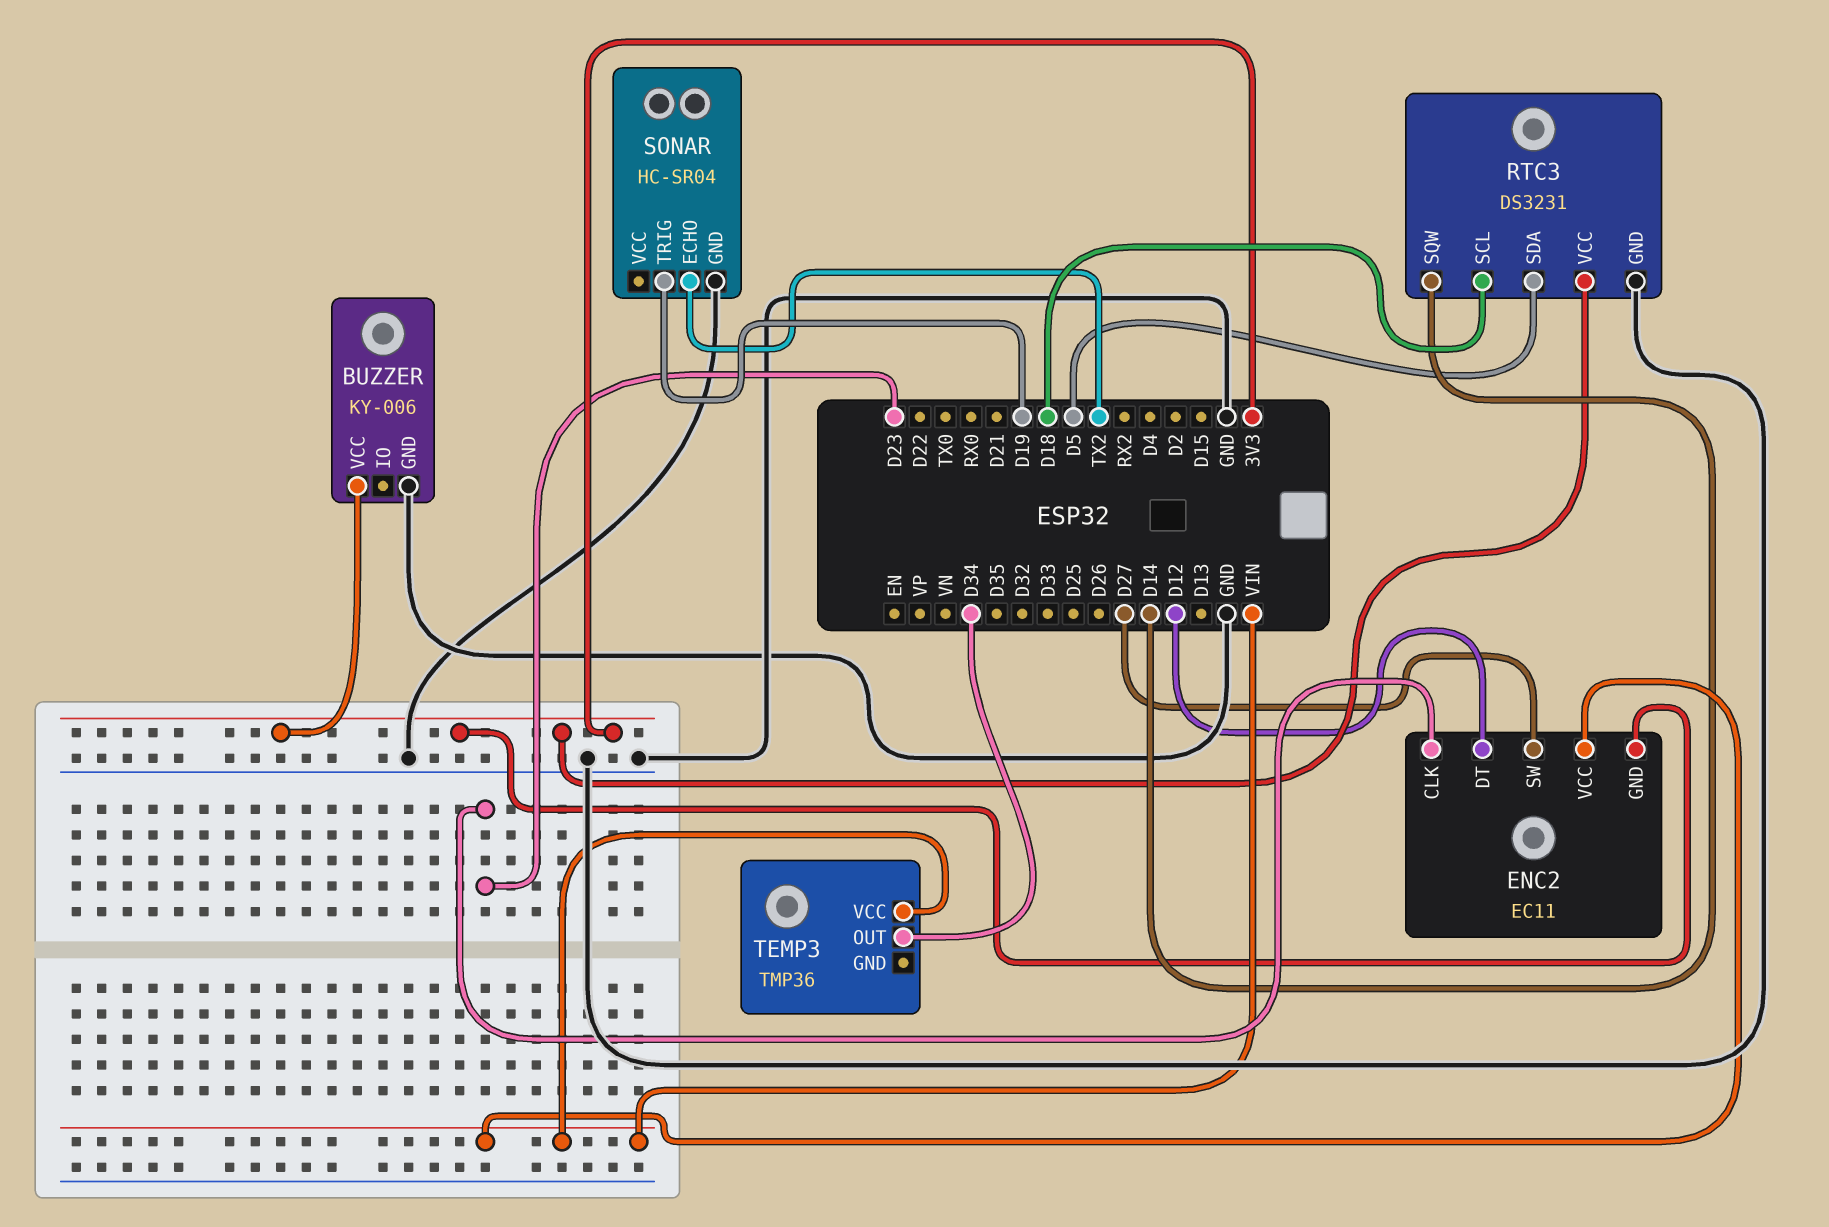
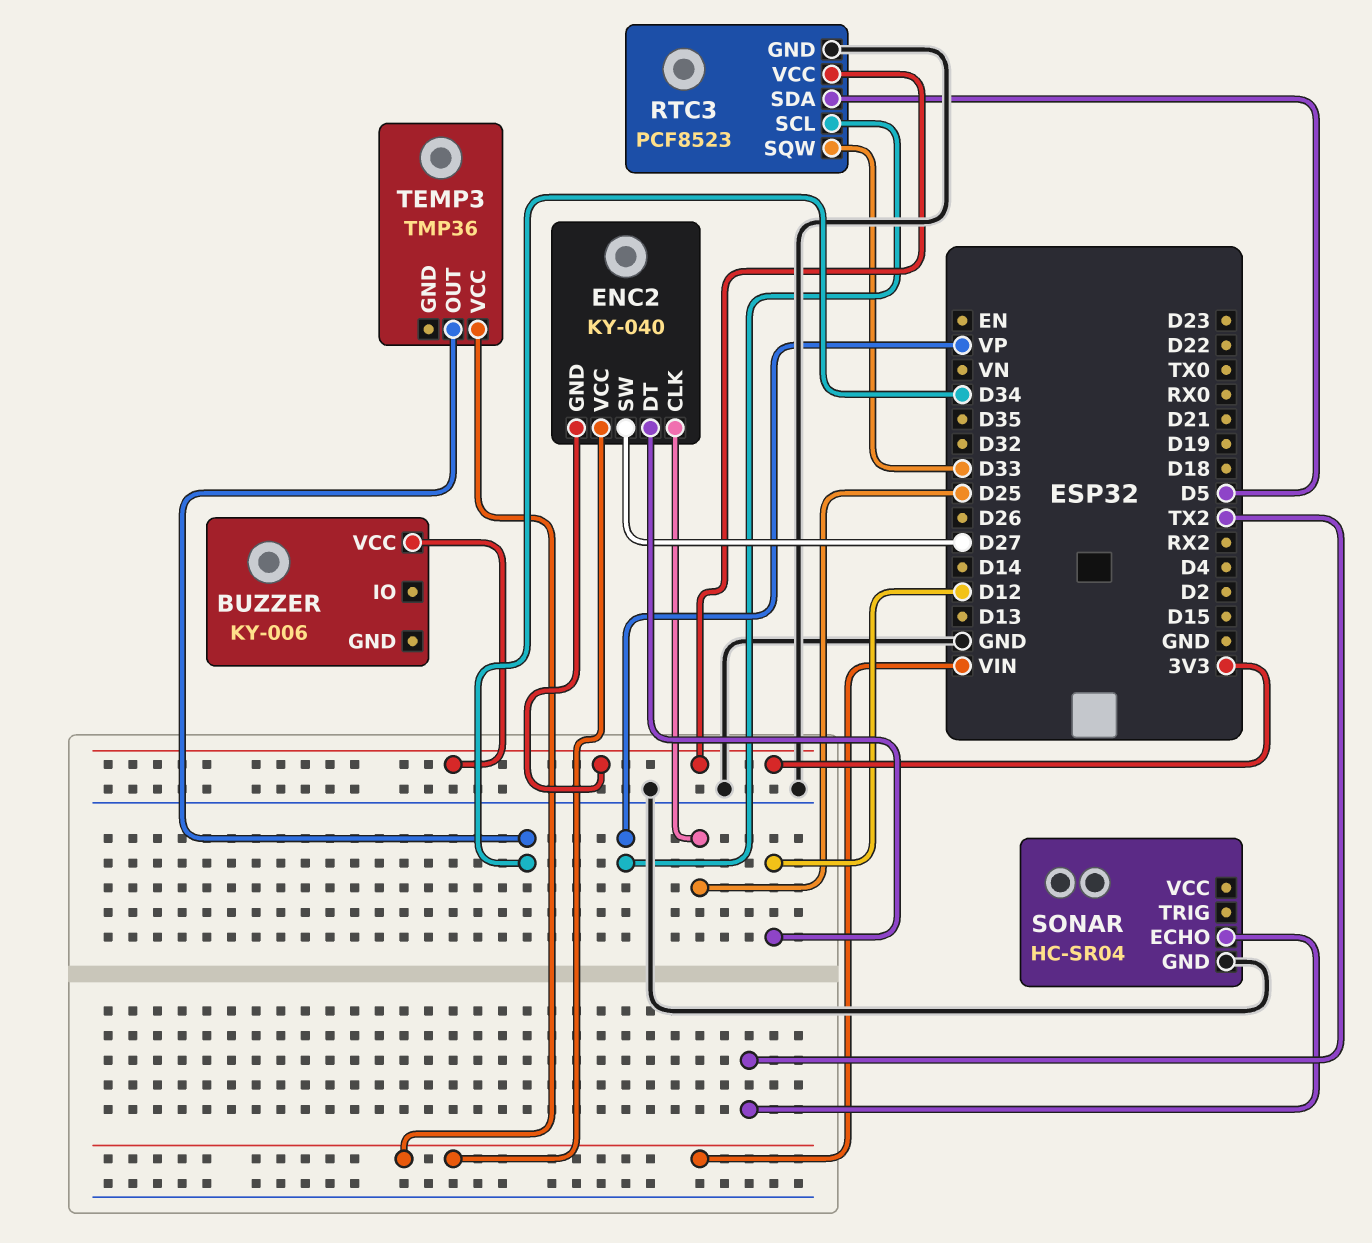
BUZZER pin GND: GND -> none
ENC2: EC11 -> KY-040
ENC2 pin CLK: D23 -> D25
RTC3: DS3231 -> PCF8523
RTC3 pin SCL: D18 -> VP
RTC3 pin SQW: D14 -> D33
SONAR pin TRIG: D19 -> none

